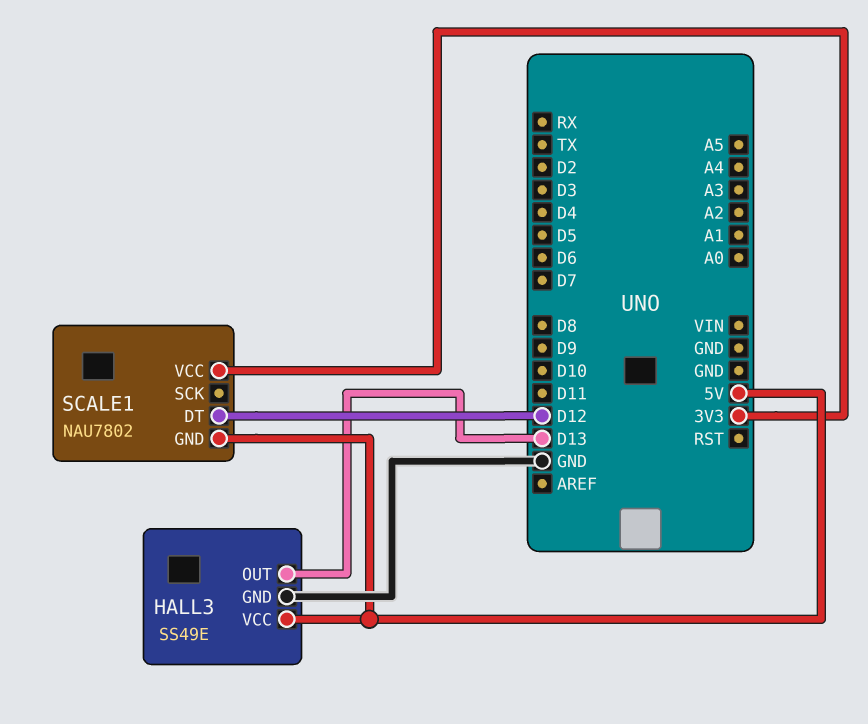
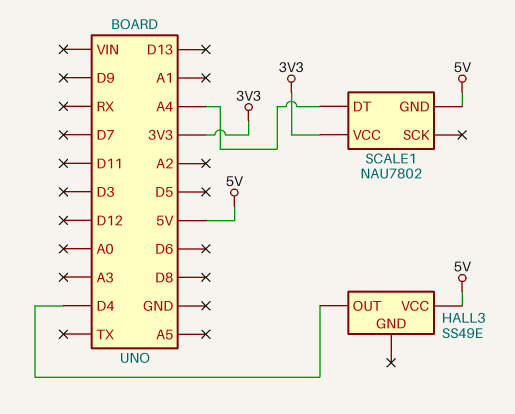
HALL3 pin GND: GND -> none
HALL3 pin OUT: D13 -> D4
SCALE1 pin DT: D12 -> A4

